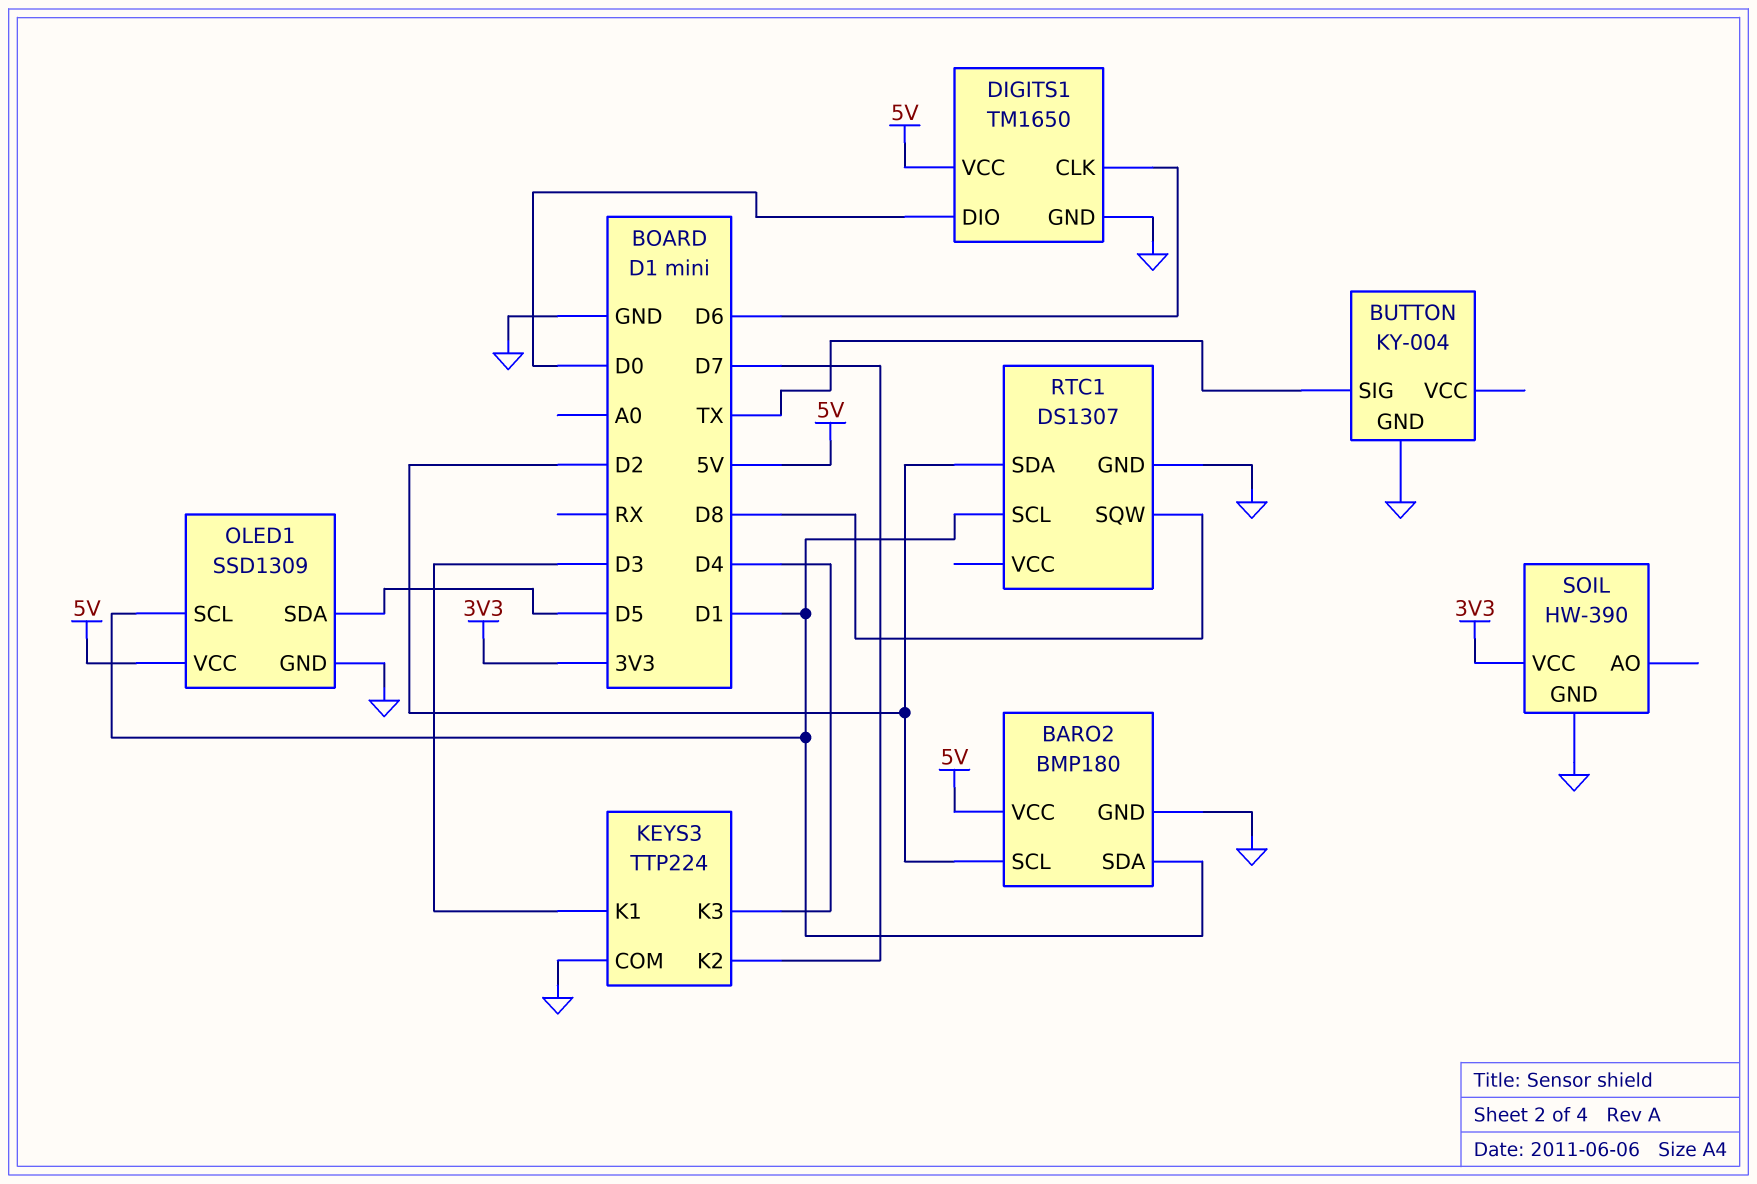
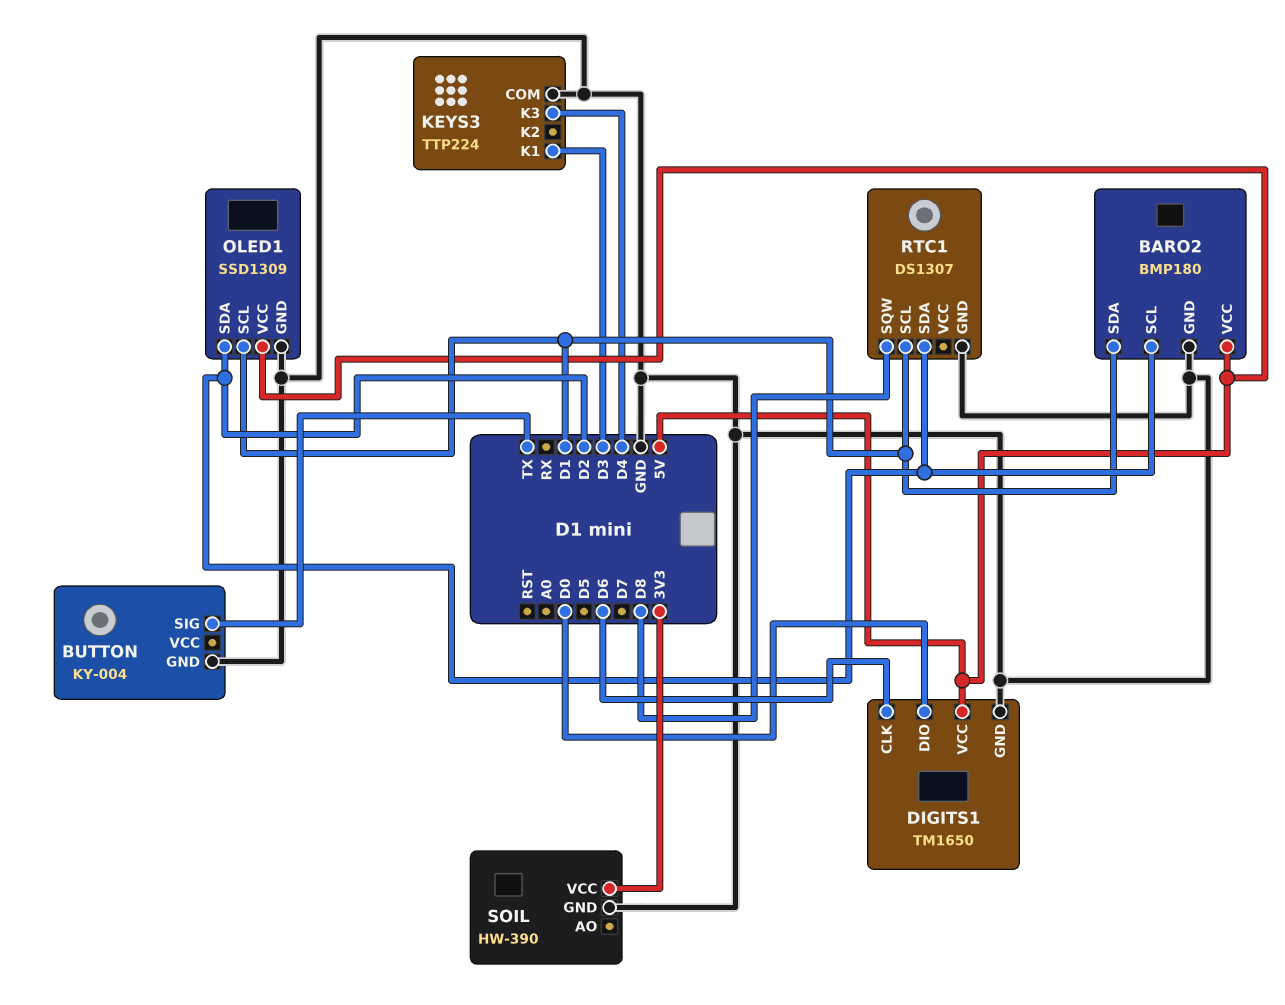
KEYS3 pin K2: D7 -> none
OLED1 pin SDA: D5 -> D2

